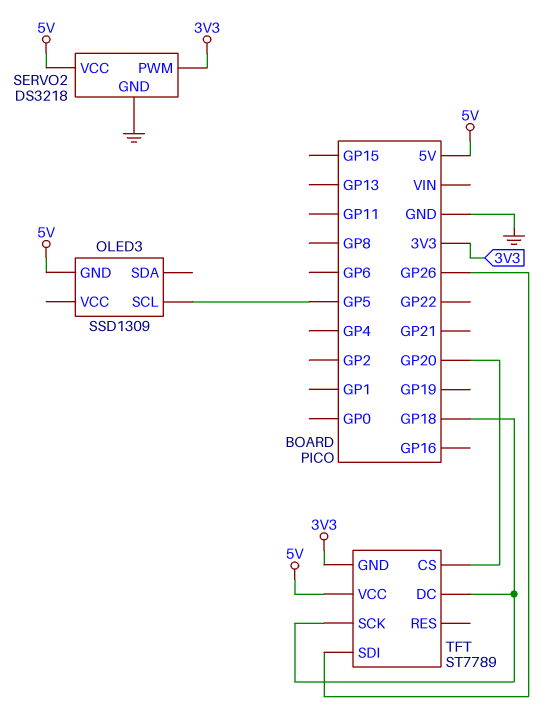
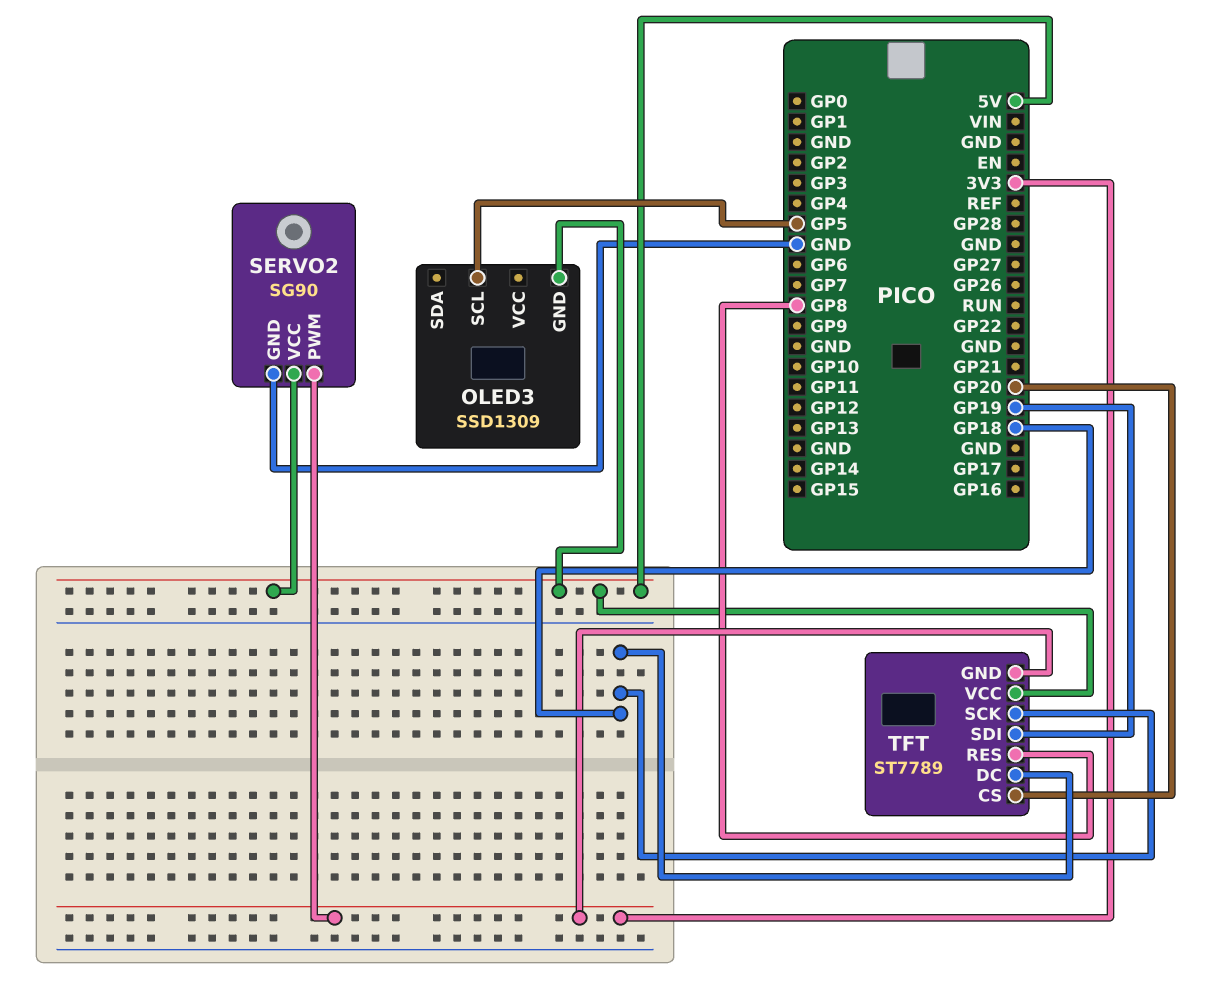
SERVO2: DS3218 -> SG90
TFT pin RES: none -> GP8
TFT pin SDI: GP26 -> GP19

